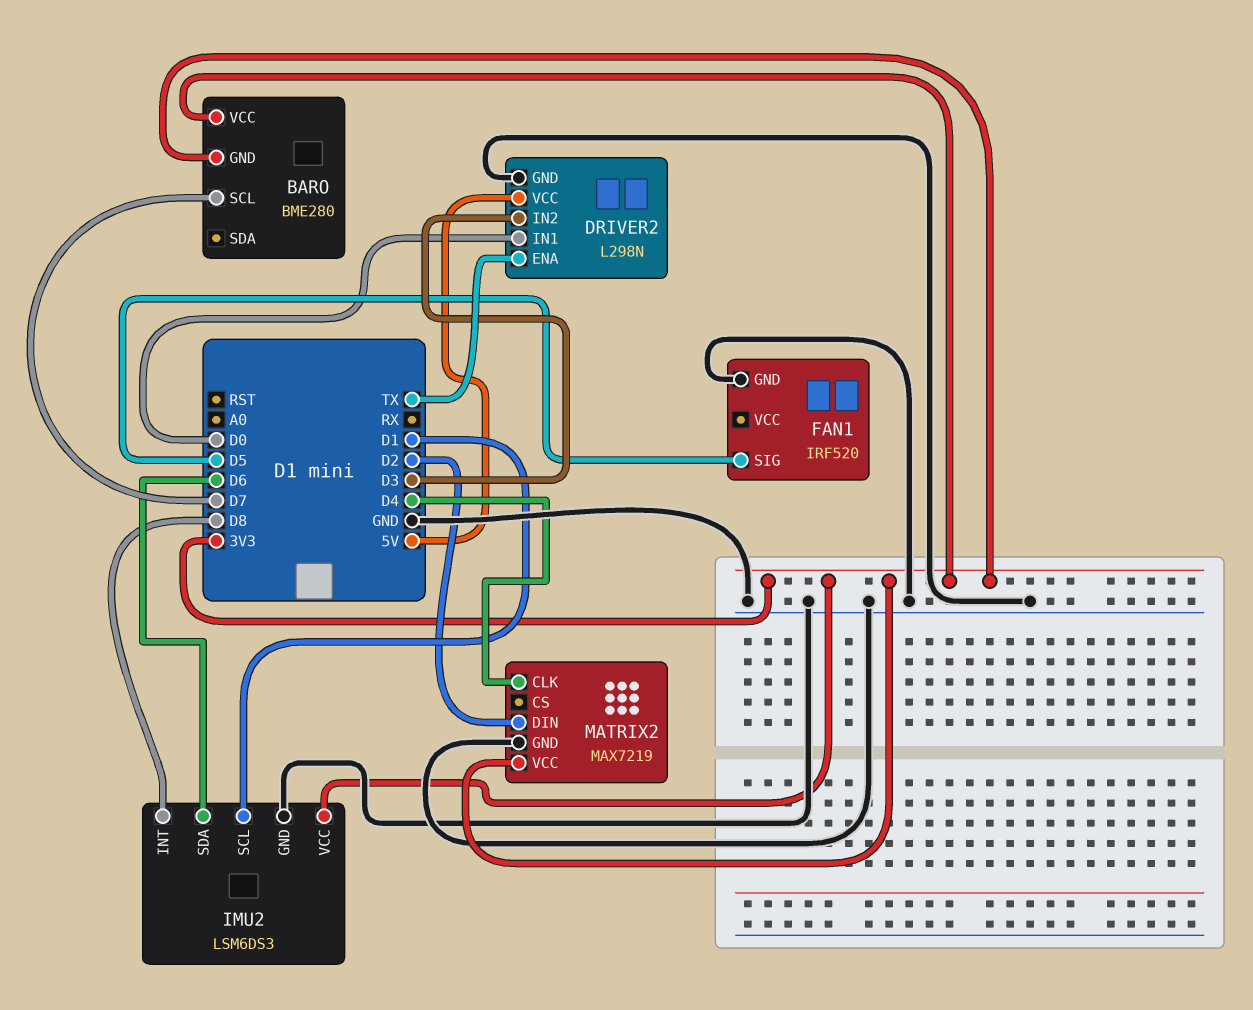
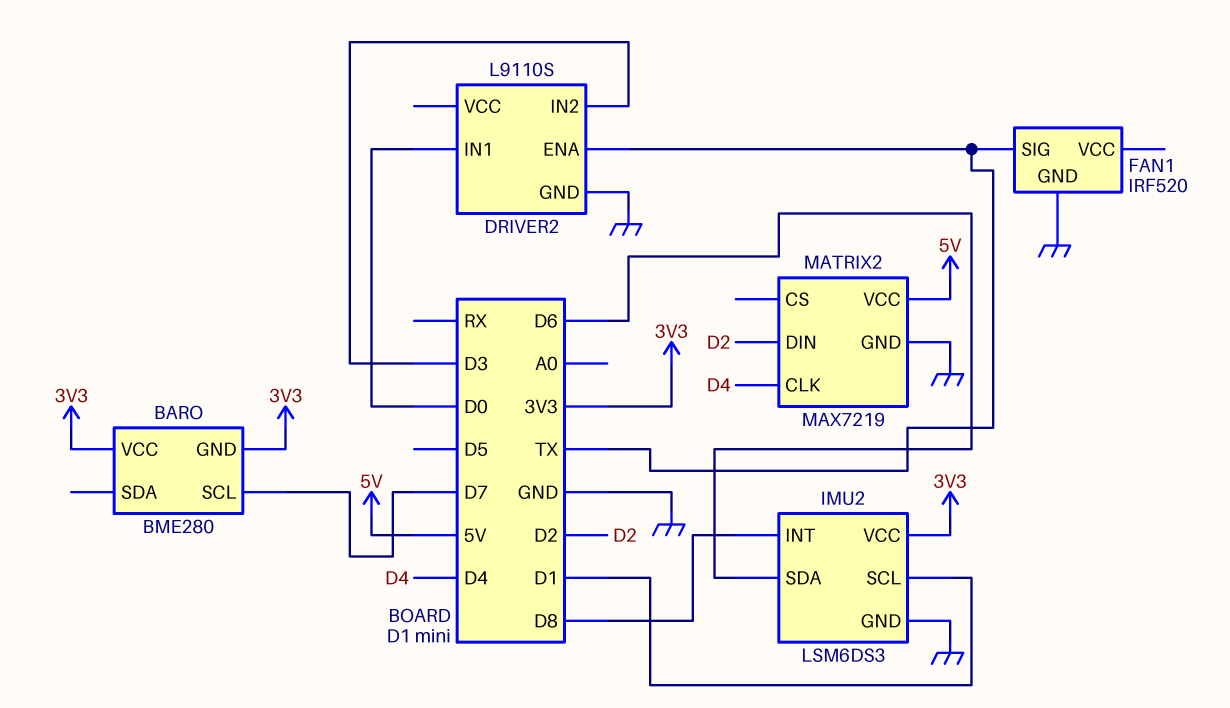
DRIVER2: L298N -> L9110S
DRIVER2 pin VCC: 5V -> none
FAN1 pin SIG: D5 -> TX
MATRIX2 pin VCC: 3V3 -> 5V

